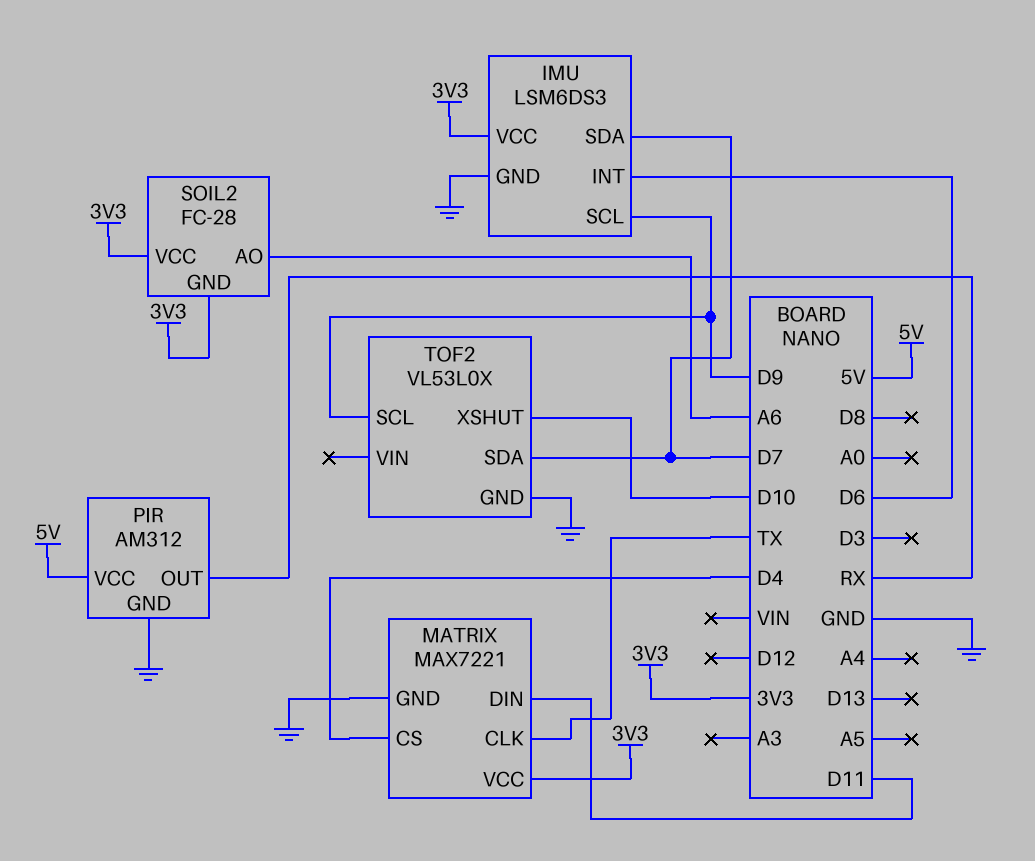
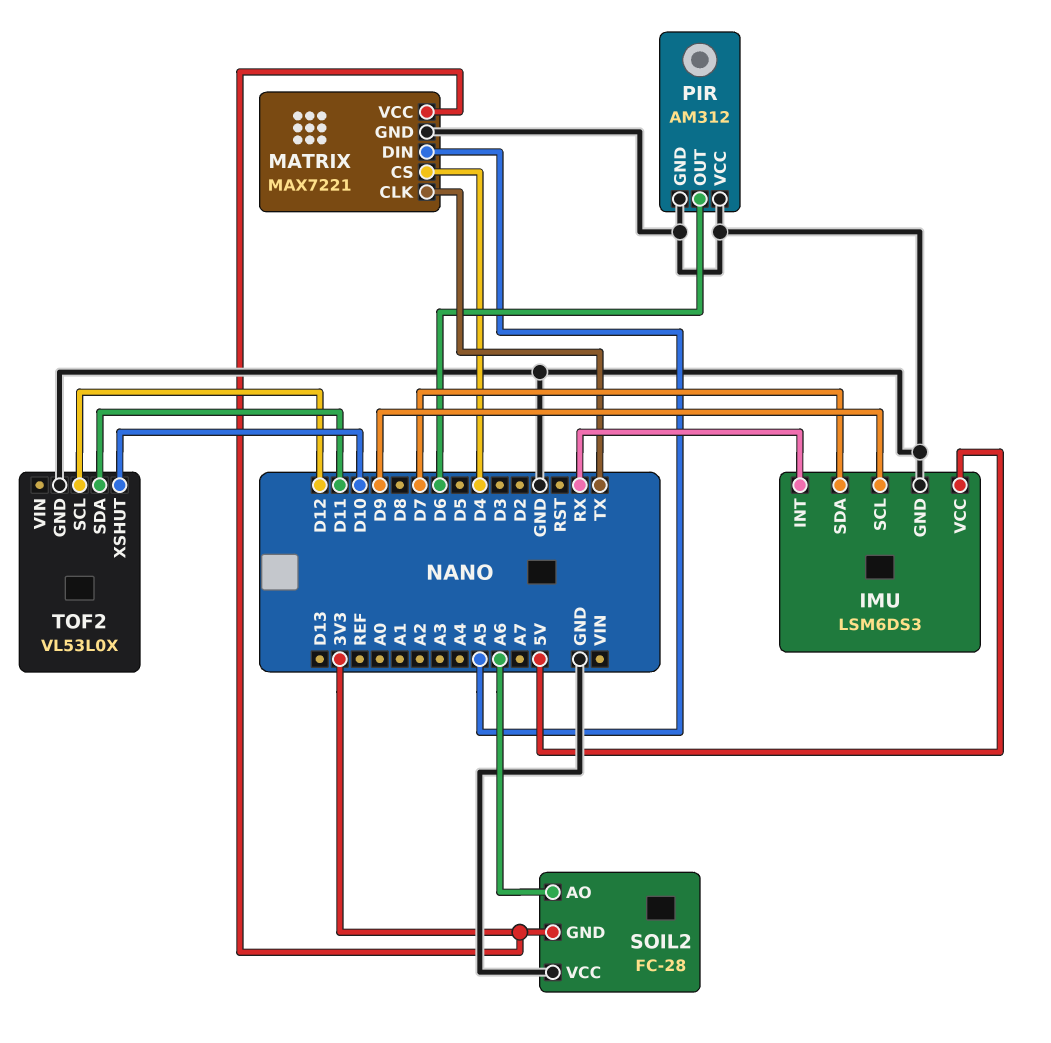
IMU pin INT: D6 -> RX
IMU pin VCC: 3V3 -> 5V
MATRIX pin DIN: D11 -> A5
PIR pin OUT: RX -> D6
PIR pin VCC: 5V -> GND
SOIL2 pin VCC: 3V3 -> GND
TOF2 pin SCL: D9 -> D12
TOF2 pin SDA: D7 -> D11

